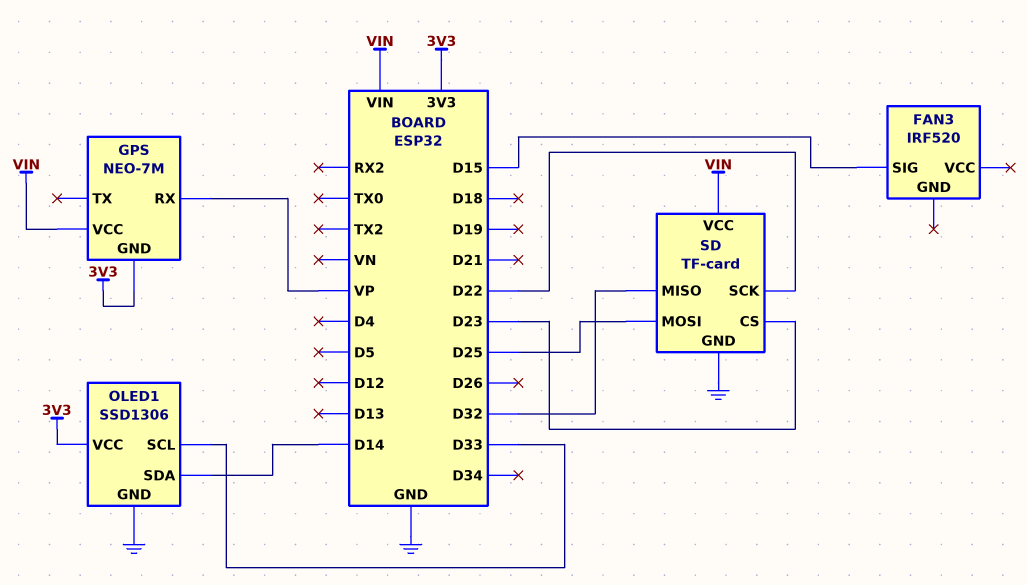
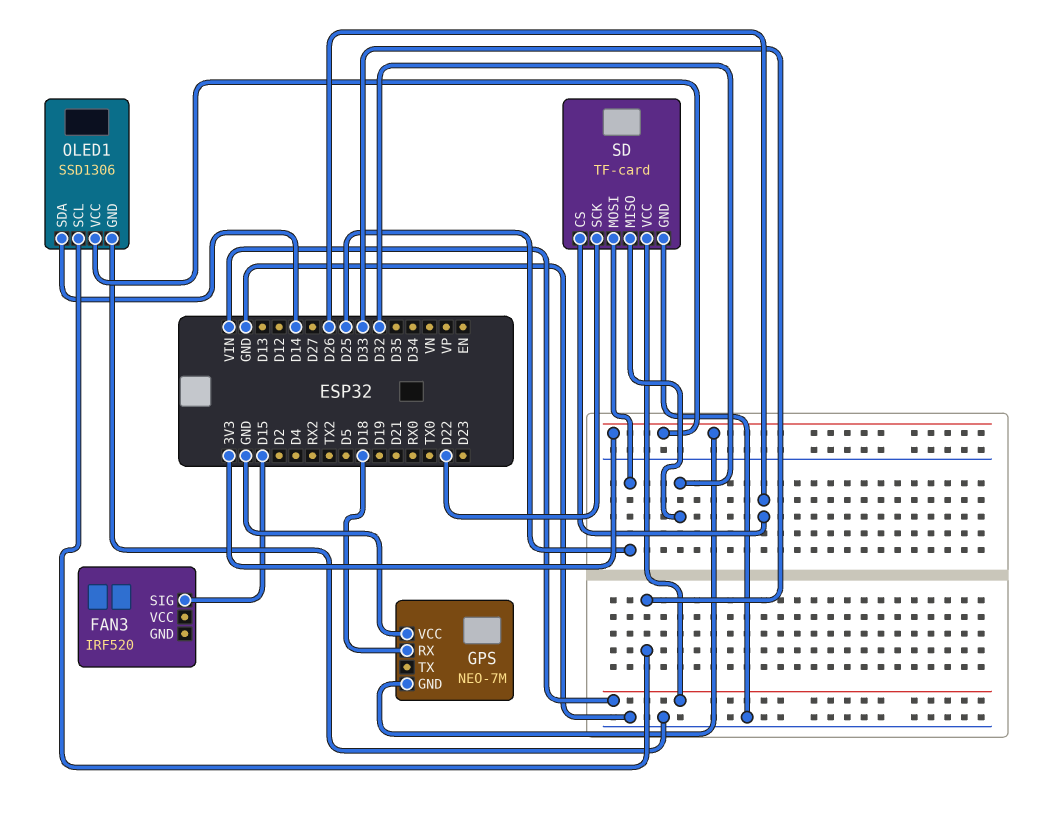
GPS pin RX: VP -> D18
GPS pin VCC: VIN -> GND
SD pin CS: D23 -> D26

